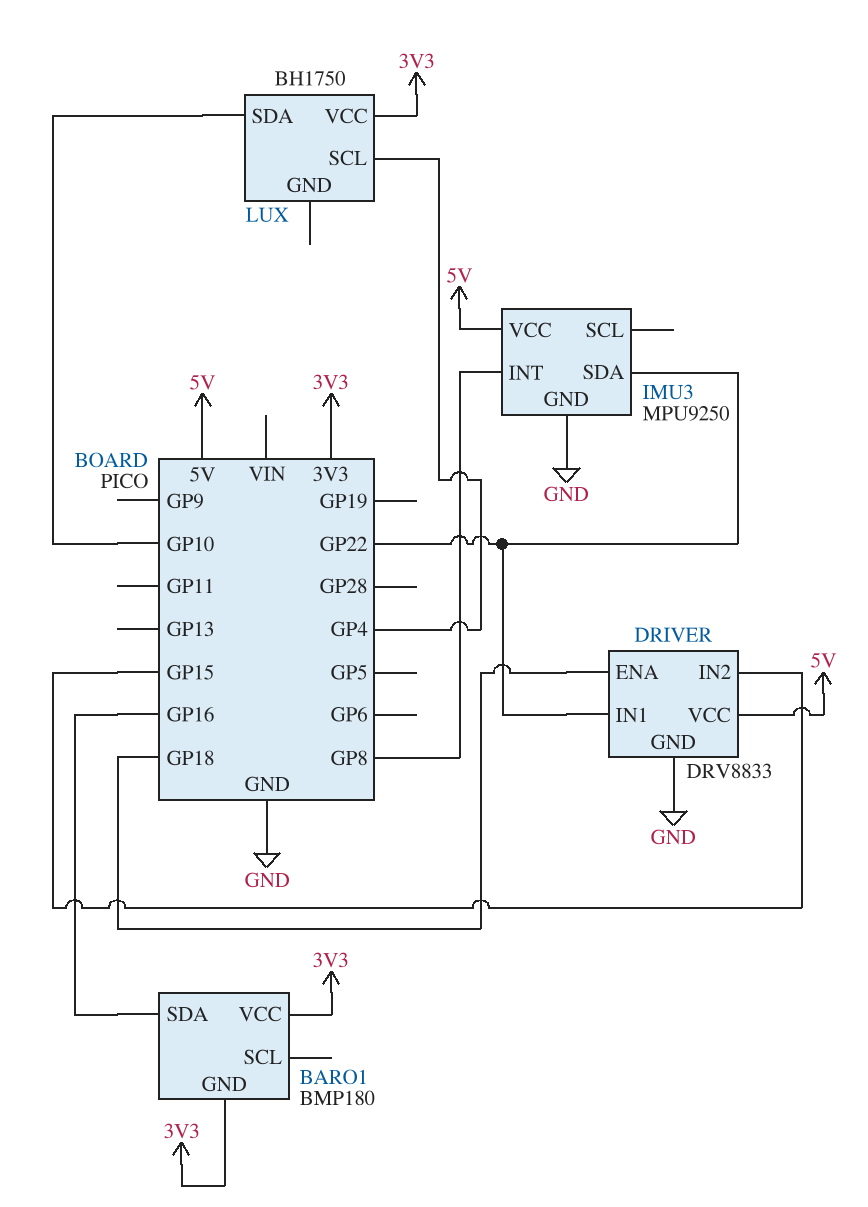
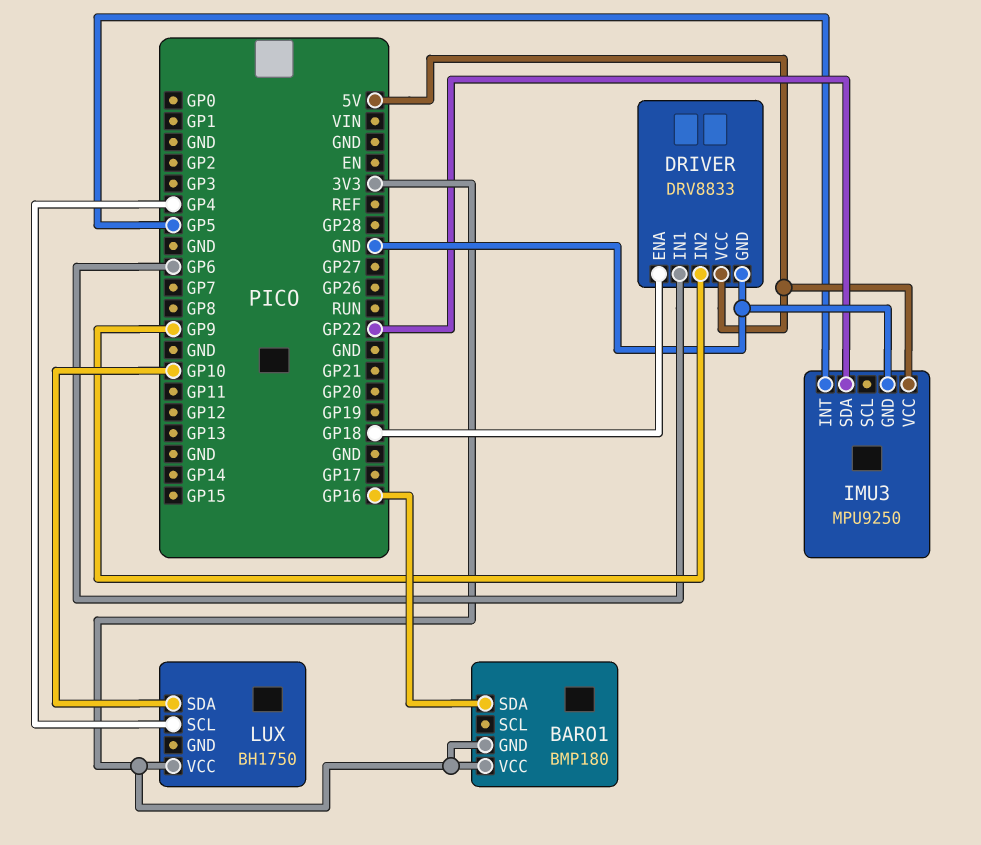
DRIVER pin IN1: GP22 -> GP6
DRIVER pin IN2: GP15 -> GP9
IMU3 pin INT: GP8 -> GP5

